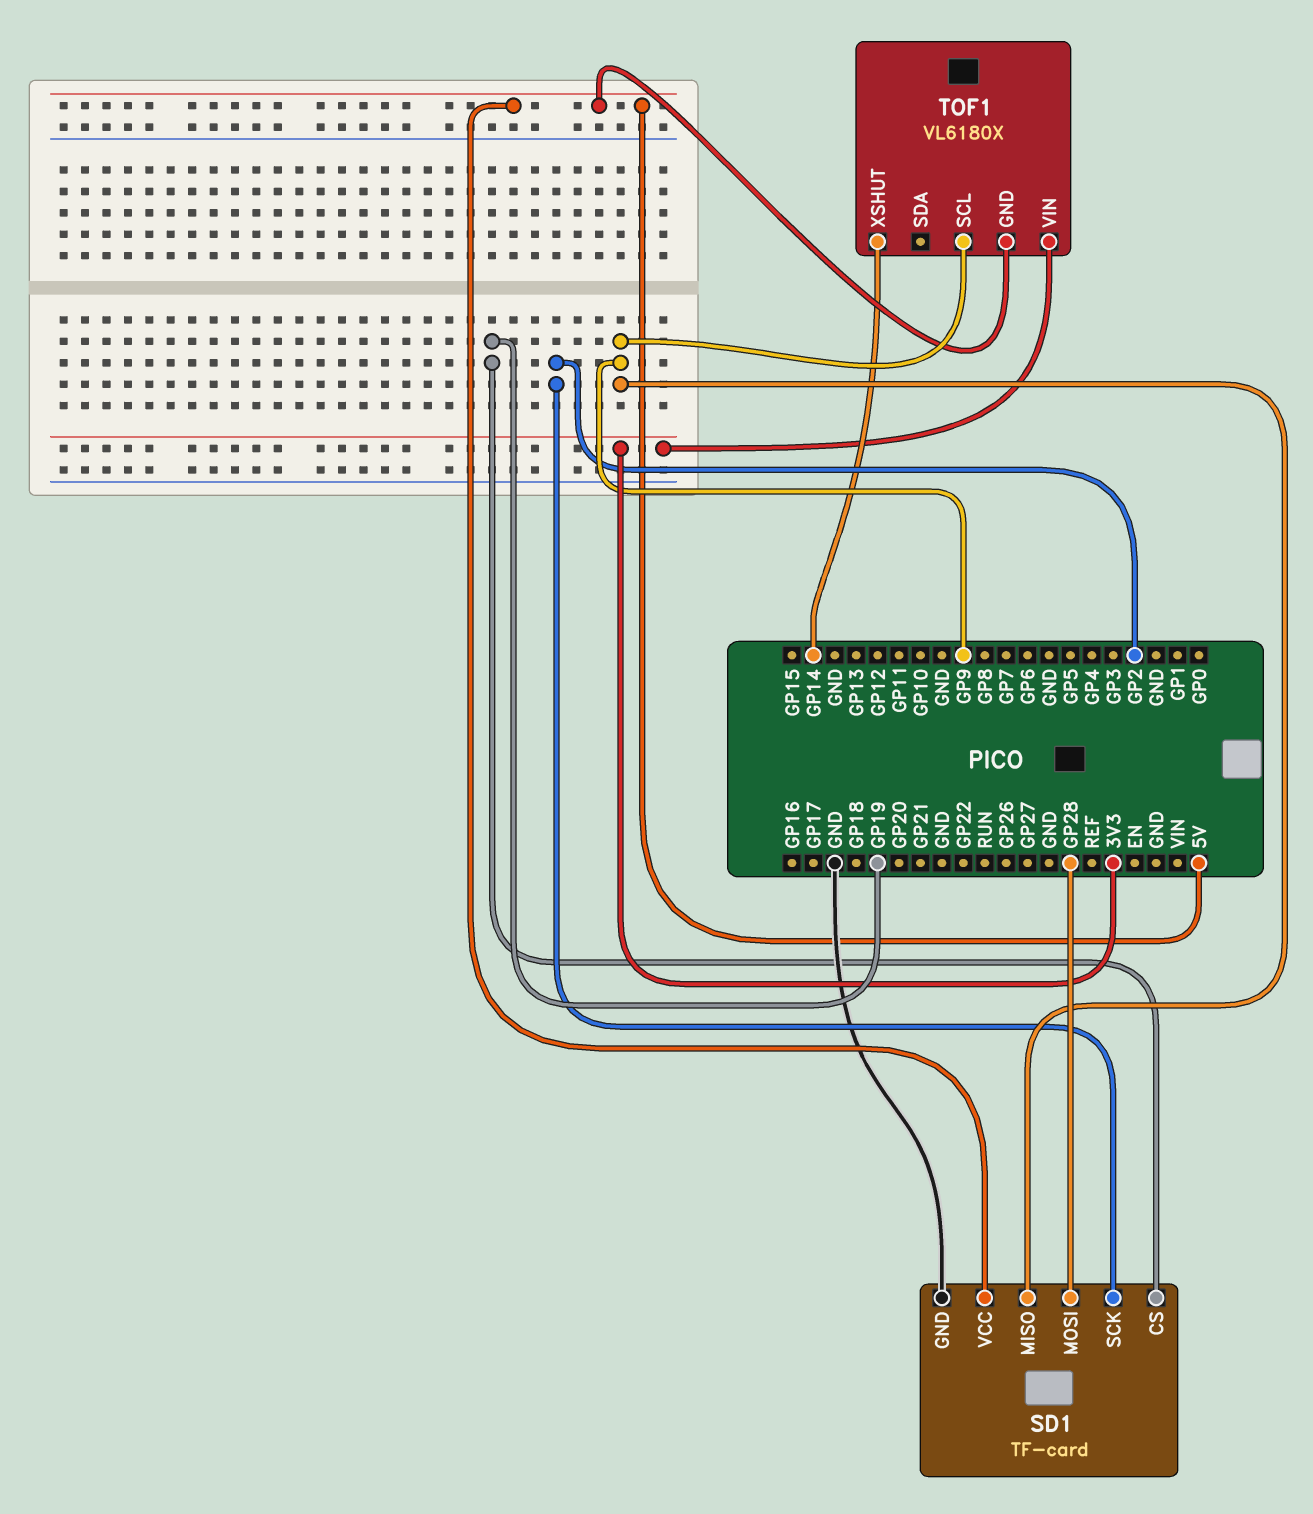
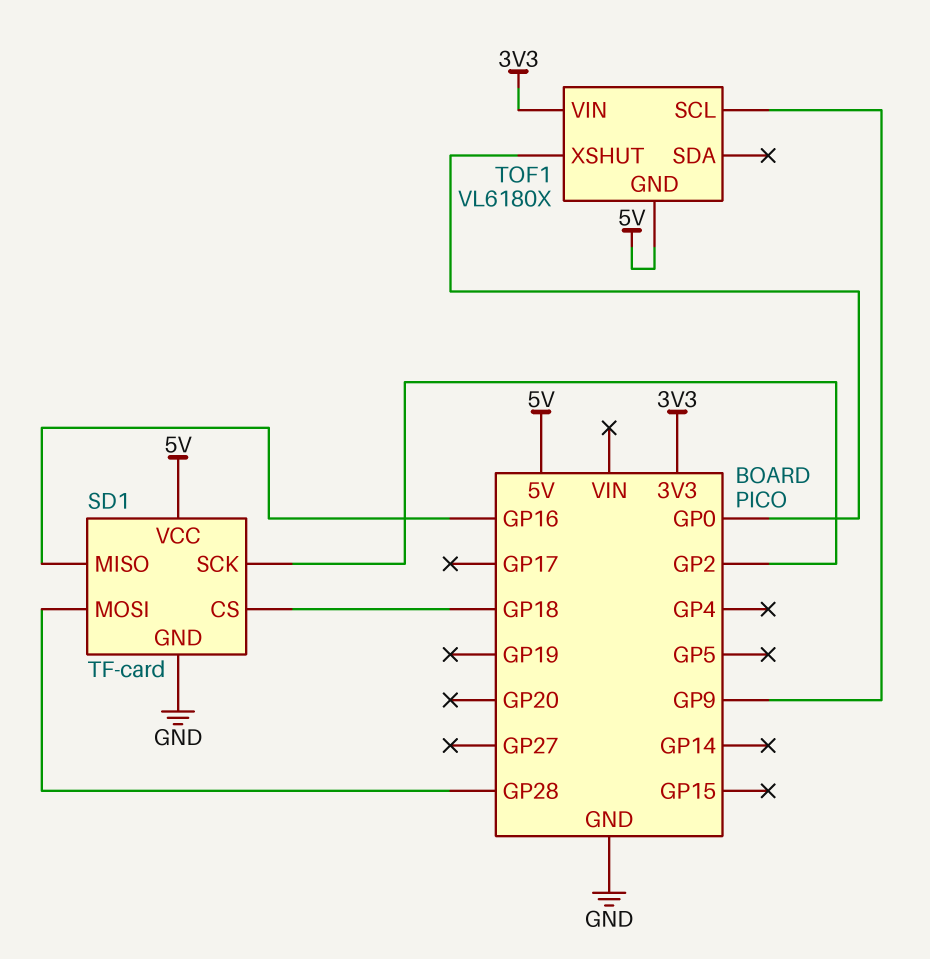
SD1 pin CS: GP19 -> GP18
SD1 pin MISO: GP9 -> GP16
TOF1 pin XSHUT: GP14 -> GP0

